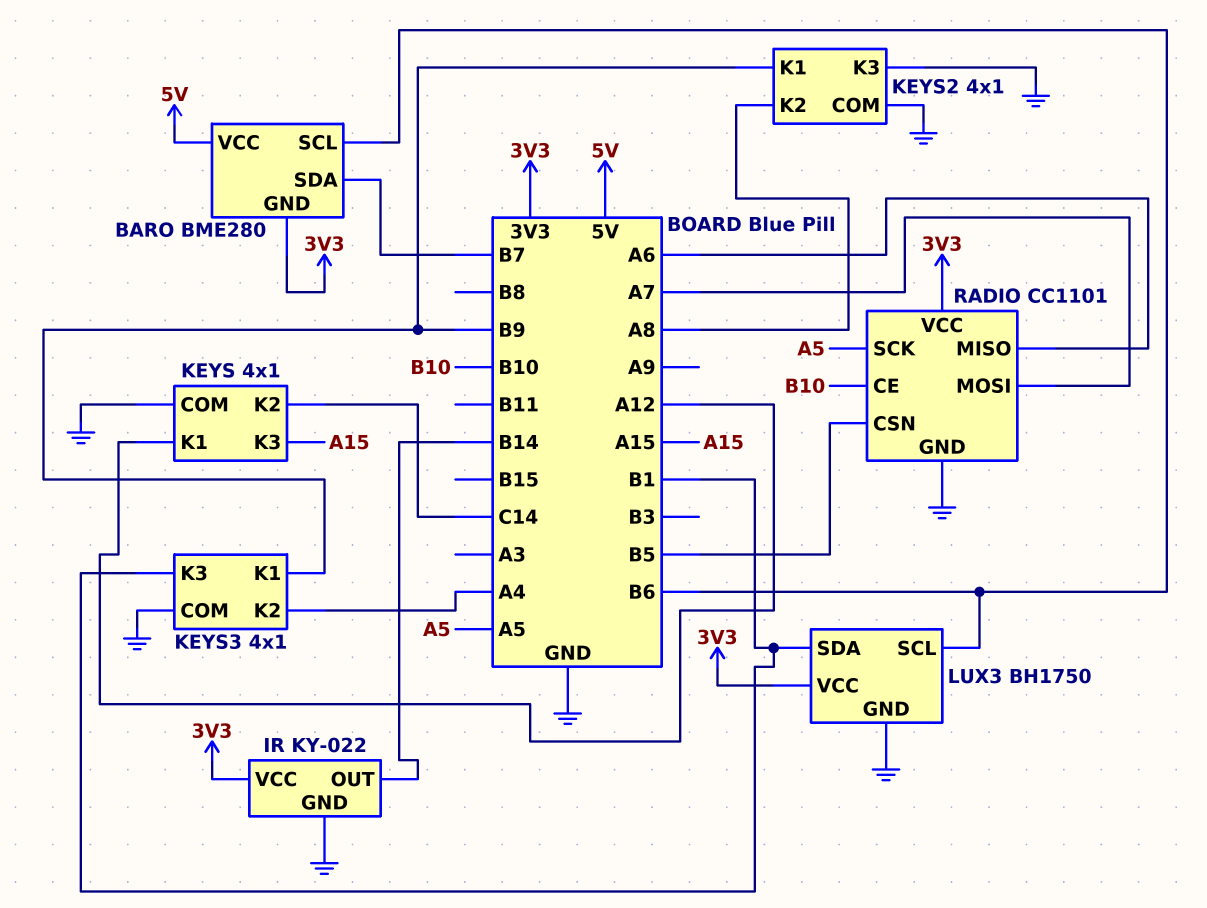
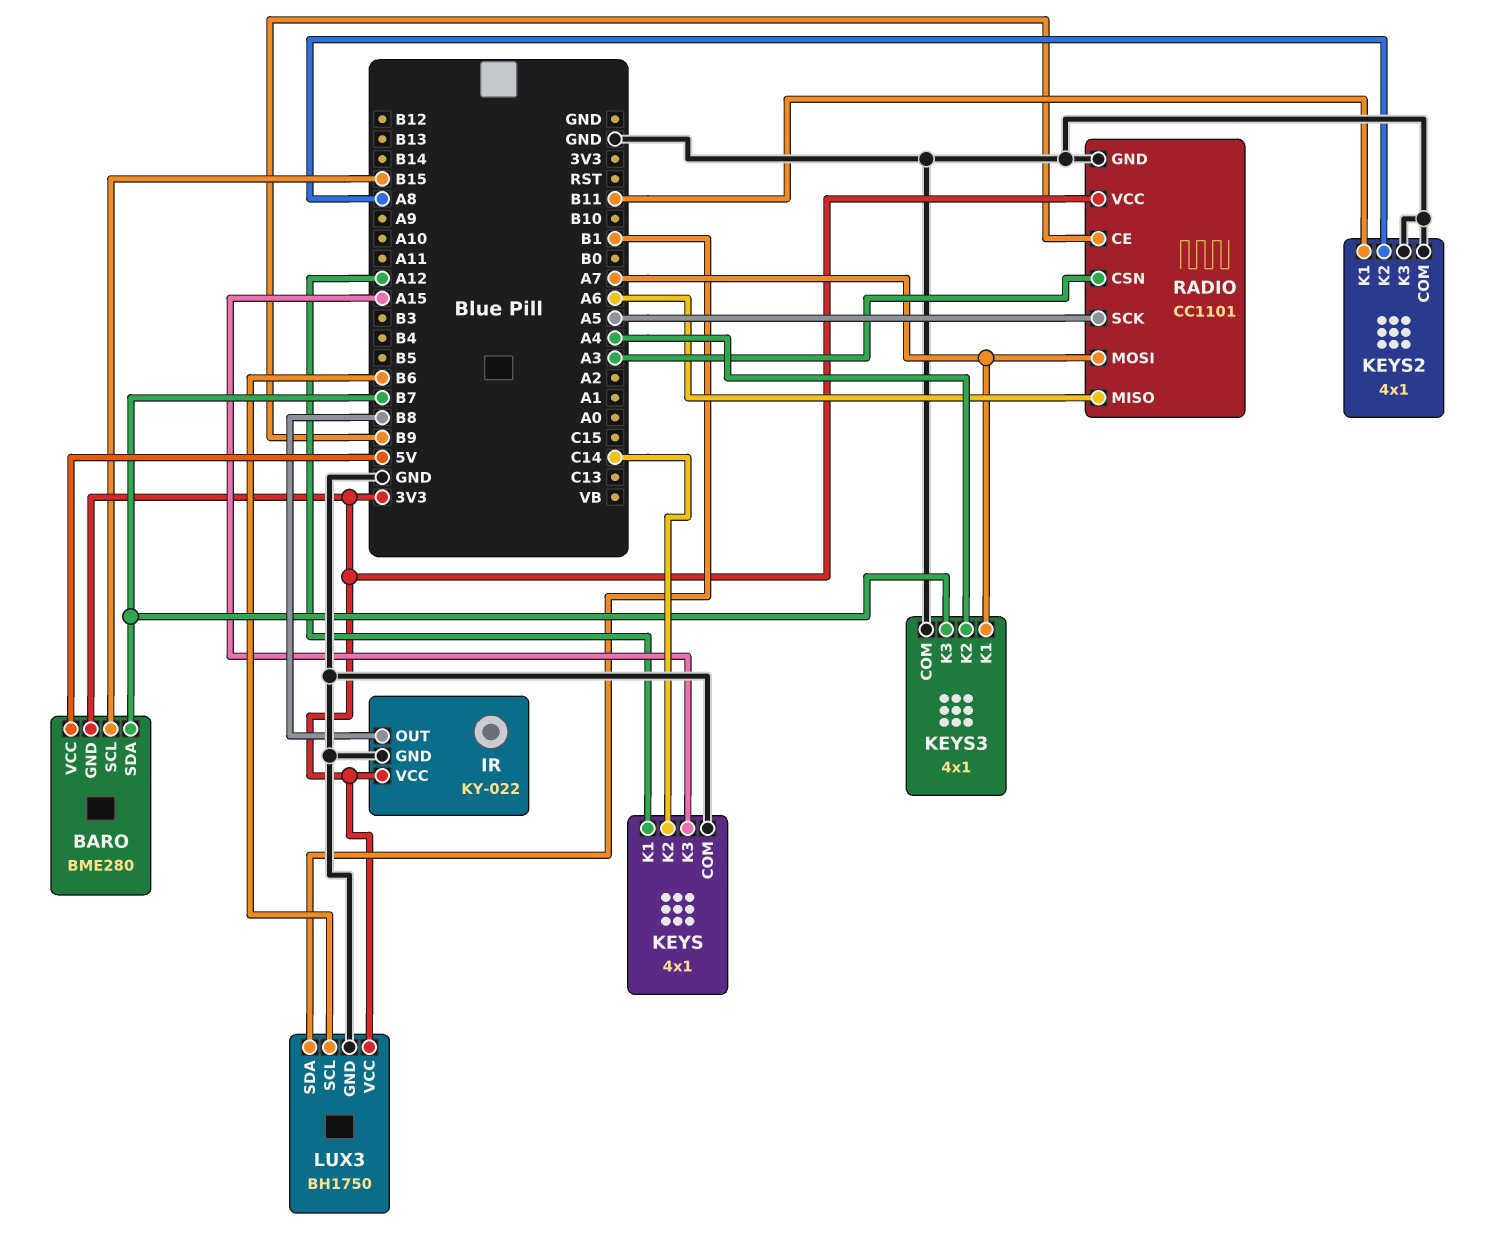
BARO pin SCL: B6 -> B15
IR pin OUT: B14 -> B8
KEYS2 pin K1: B9 -> B11
KEYS3 pin K1: B9 -> A7
KEYS3 pin K3: B1 -> B7
RADIO pin CE: B10 -> B9
RADIO pin CSN: B5 -> A3

